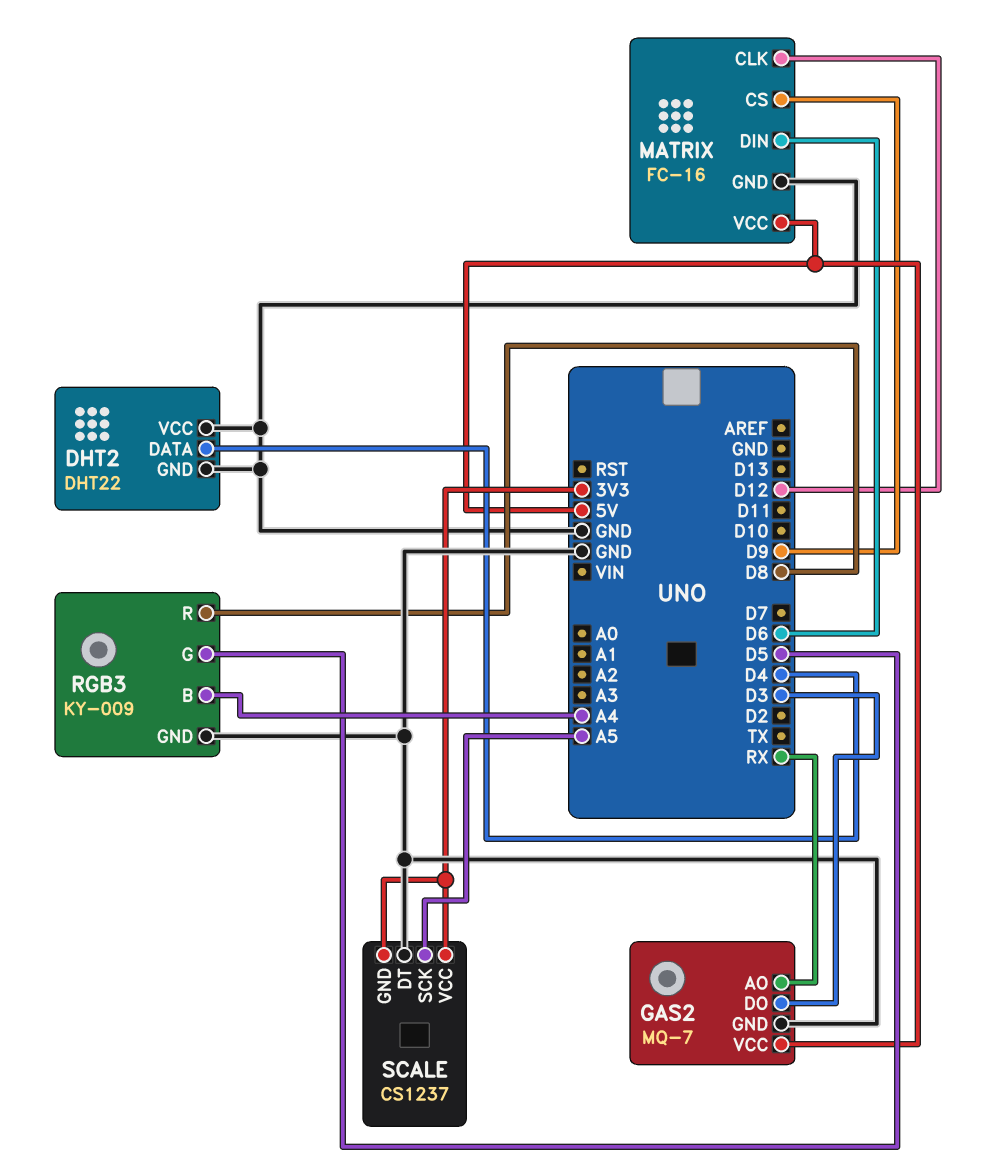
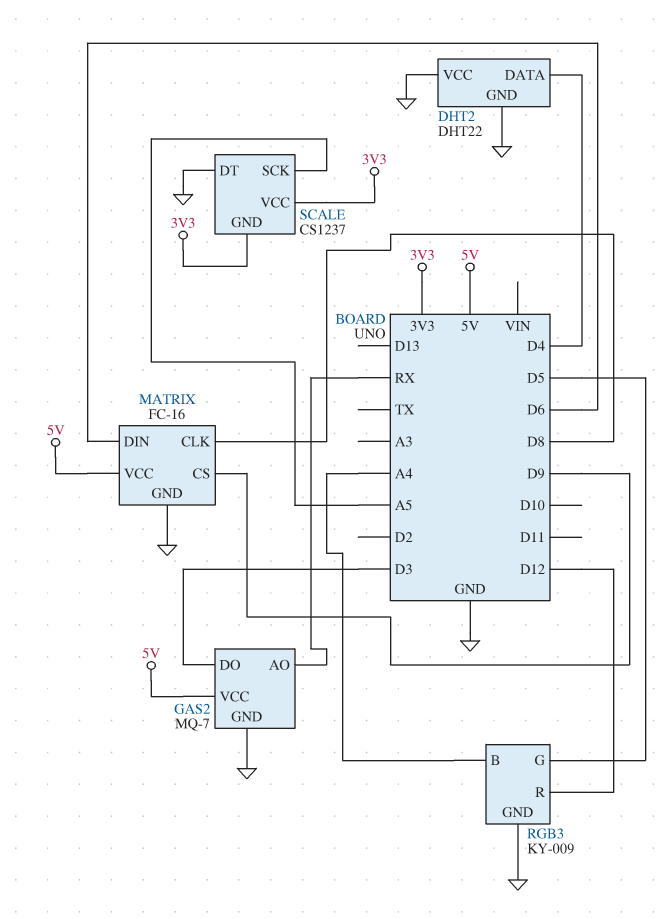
MATRIX pin CLK: D12 -> D8
RGB3 pin R: D8 -> D12

